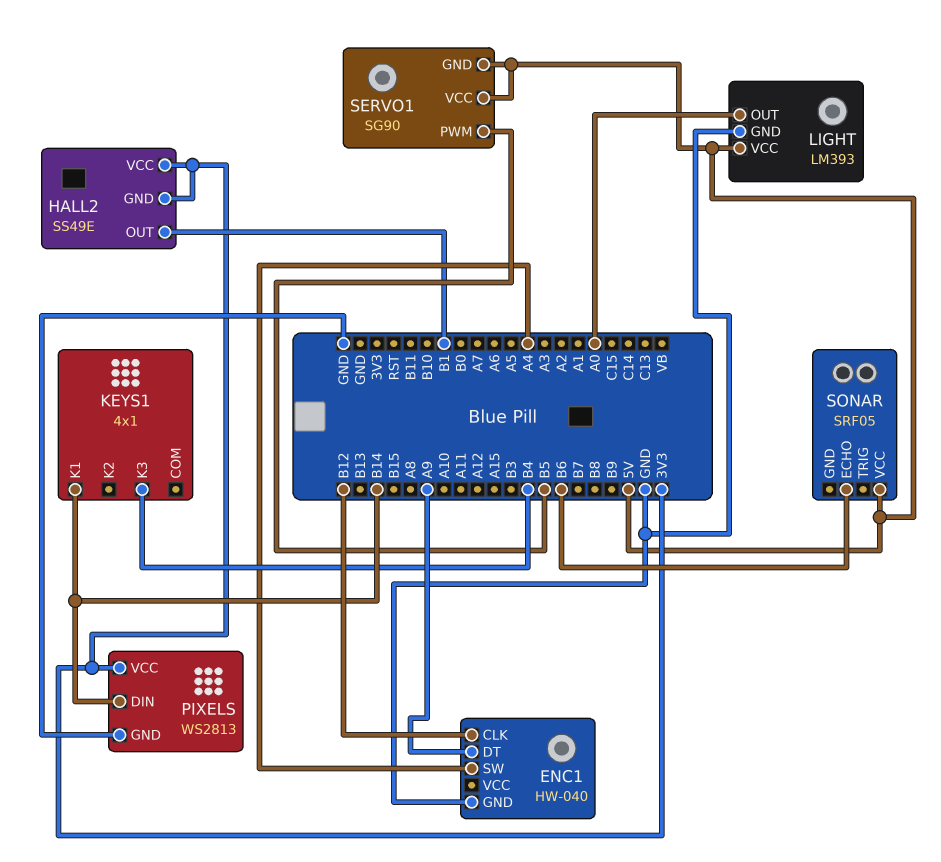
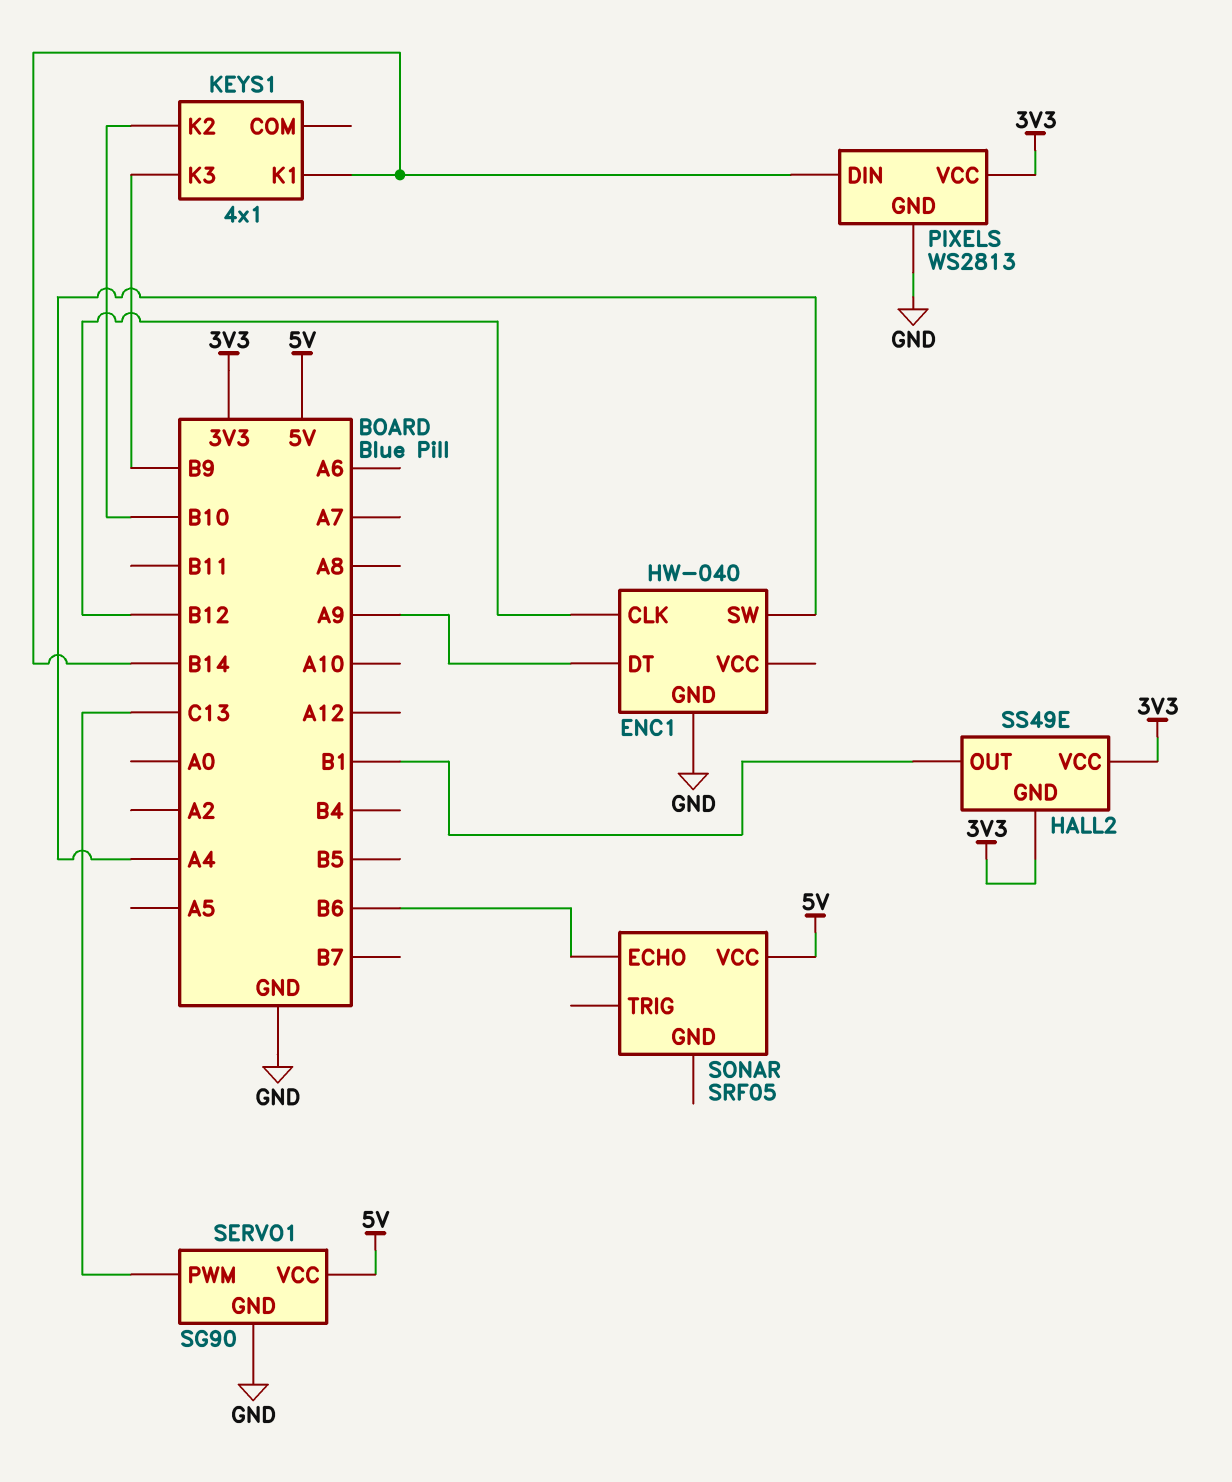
KEYS1 pin K2: none -> B10
KEYS1 pin K3: B4 -> B9
LIGHT: LM393 -> none
LIGHT pin GND: GND -> none
LIGHT pin OUT: A0 -> none
LIGHT pin VCC: 5V -> none
SERVO1 pin GND: 5V -> GND
SERVO1 pin PWM: B5 -> C13

